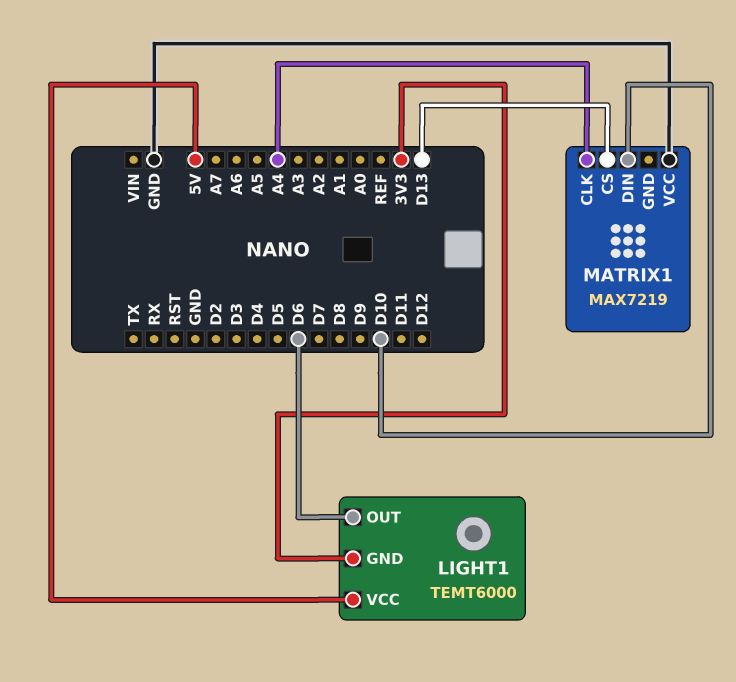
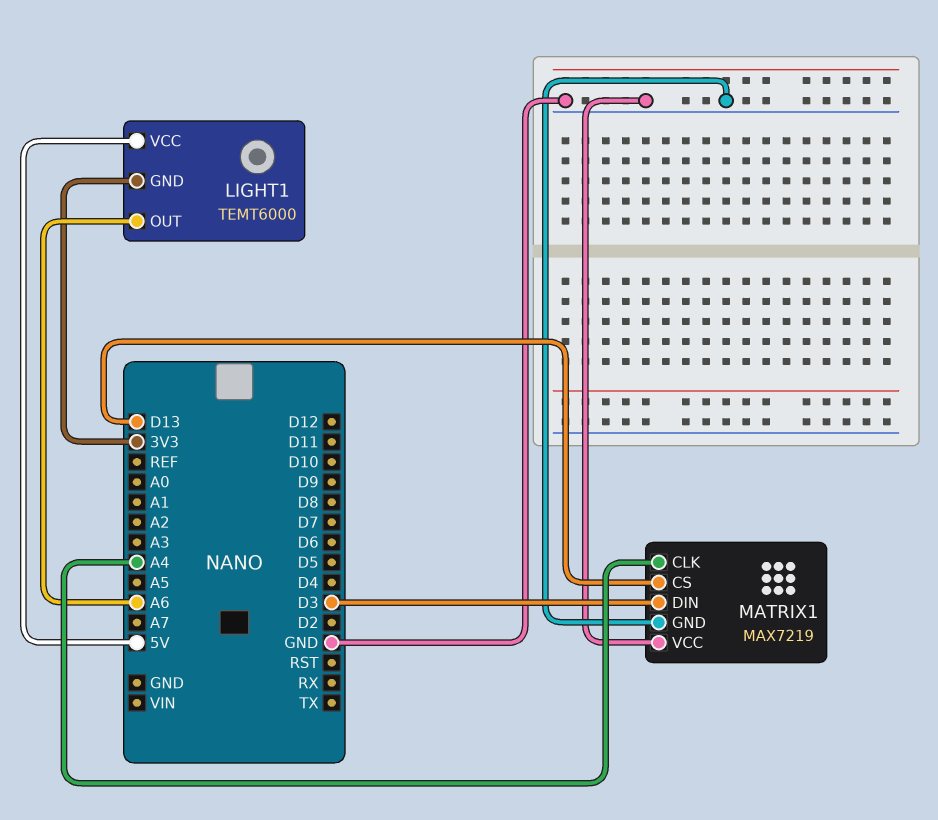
LIGHT1 pin OUT: D6 -> A6
MATRIX1 pin DIN: D10 -> D3
MATRIX1 pin GND: none -> GND

